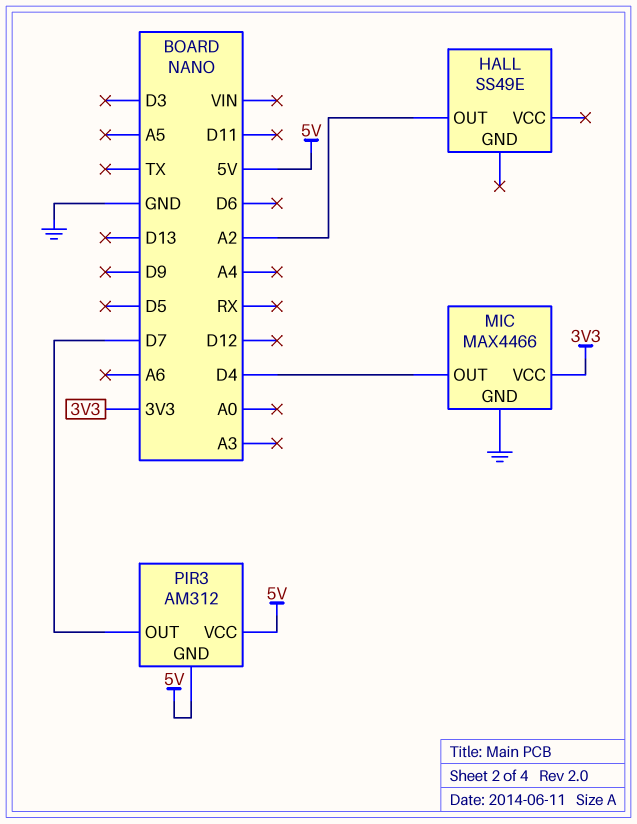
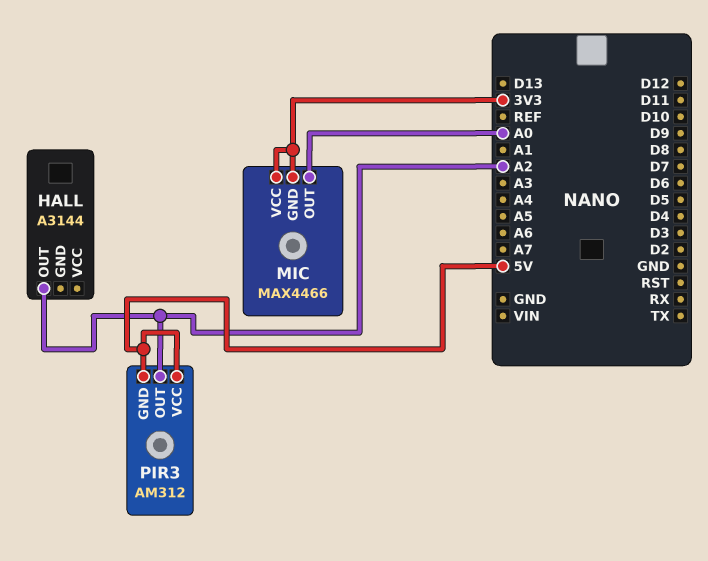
HALL: SS49E -> A3144
MIC pin GND: GND -> 3V3
MIC pin OUT: D4 -> A0
PIR3 pin OUT: D7 -> A2

